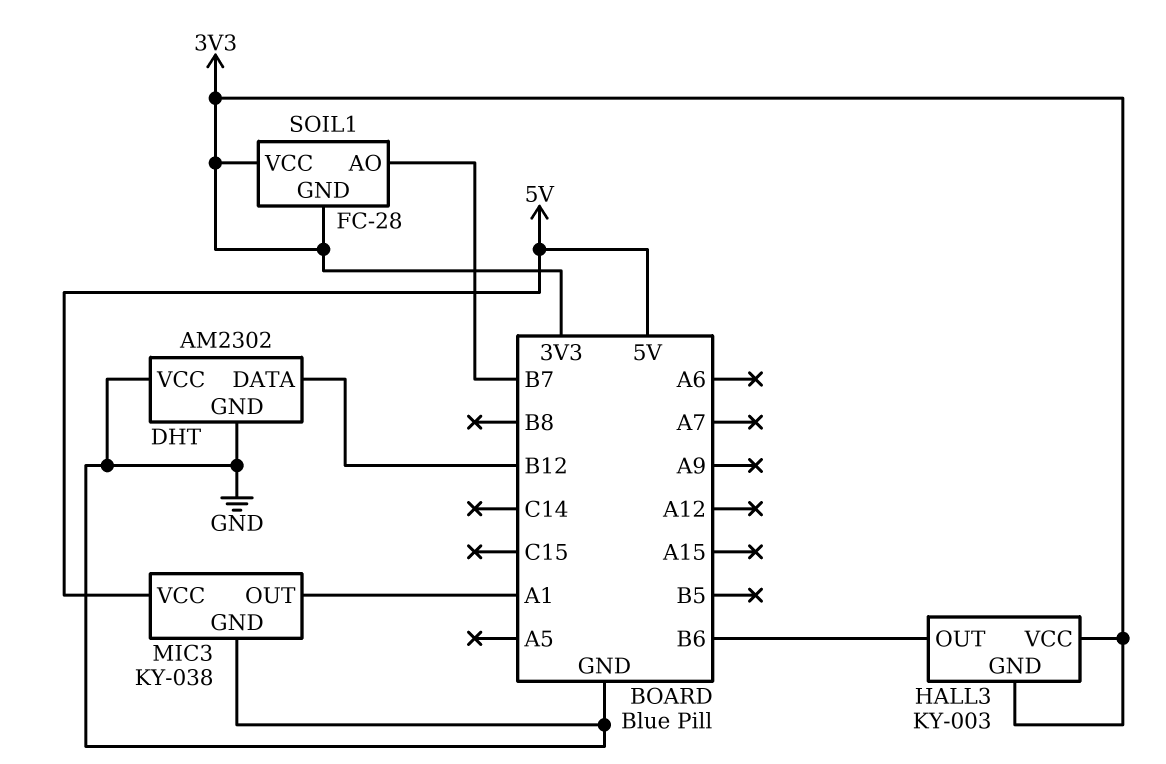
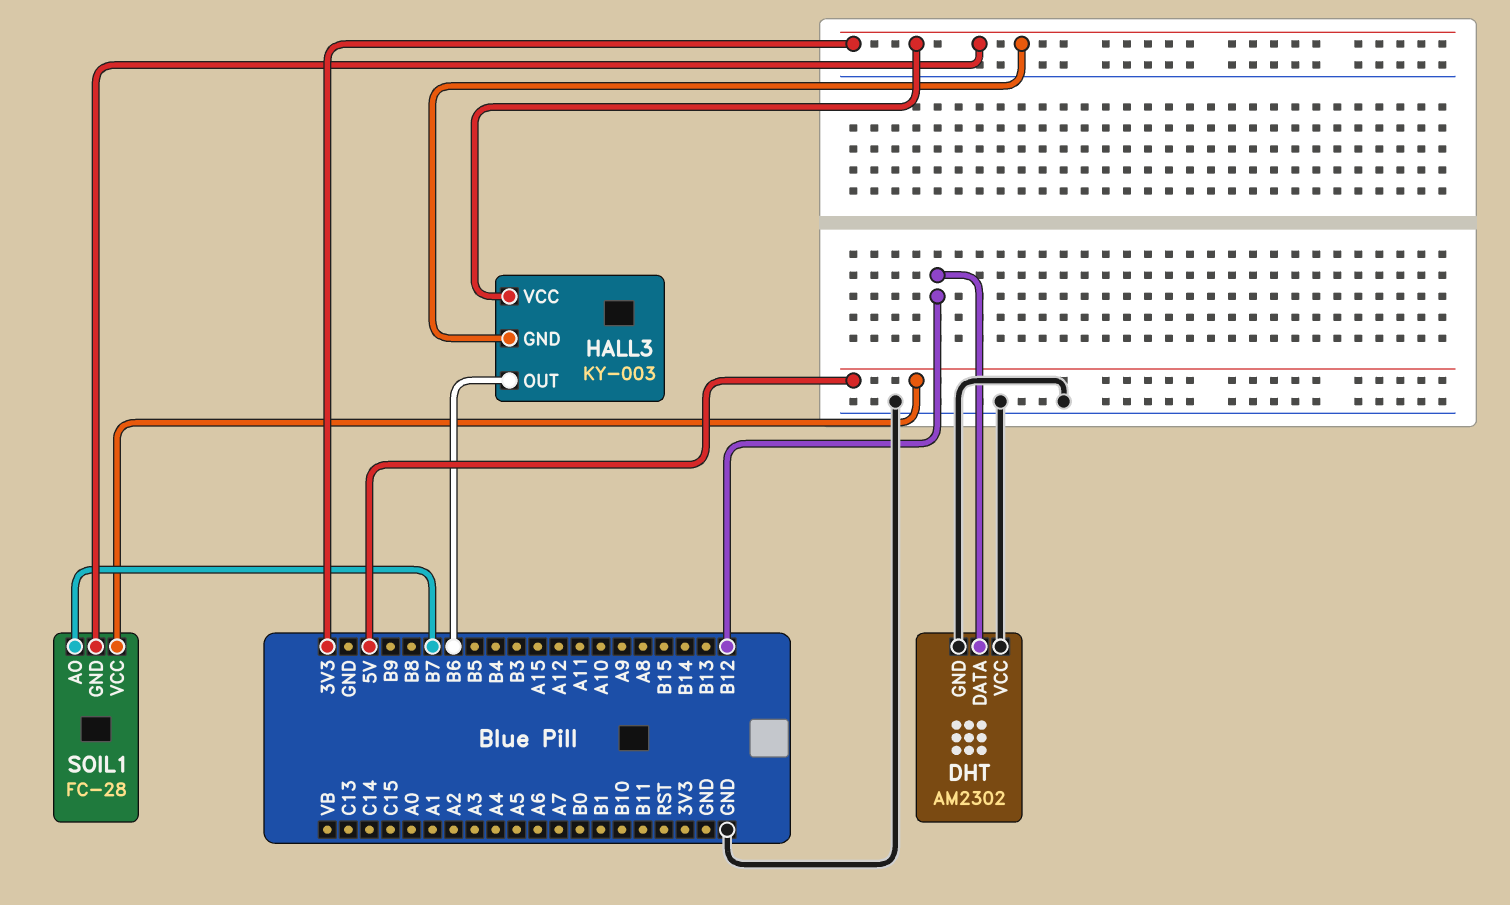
MIC3: KY-038 -> none
MIC3 pin GND: GND -> none
MIC3 pin OUT: A1 -> none
MIC3 pin VCC: 5V -> none
SOIL1 pin VCC: 3V3 -> 5V

